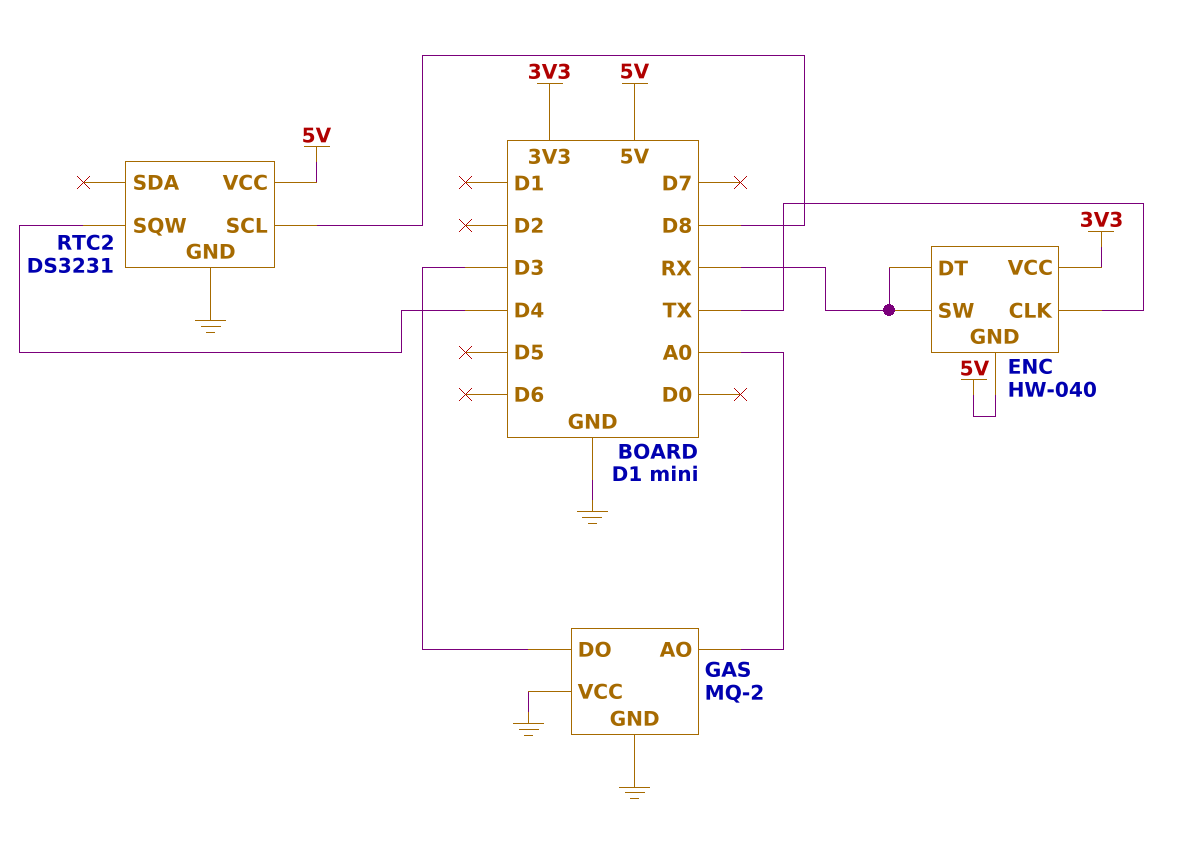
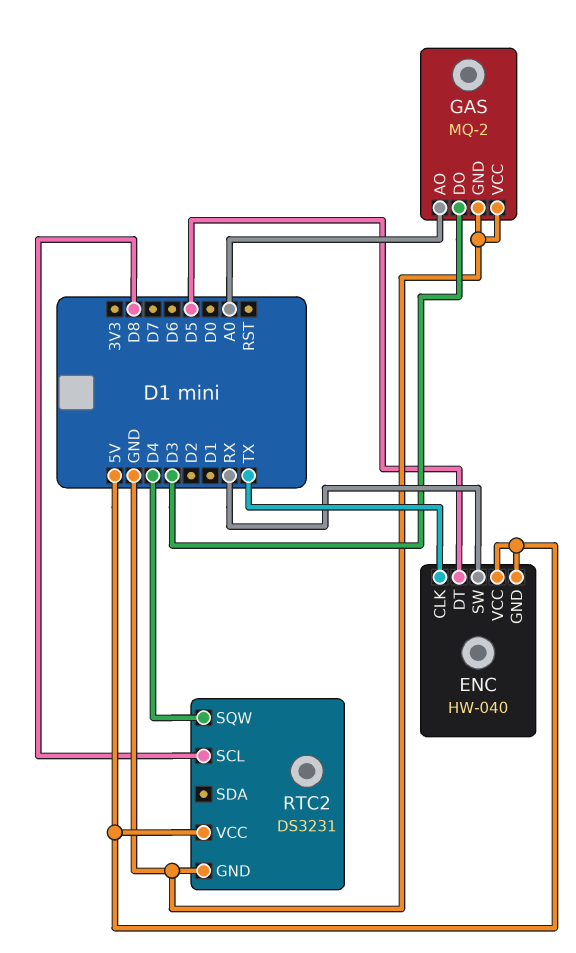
ENC pin DT: RX -> D5
ENC pin VCC: 3V3 -> 5V

